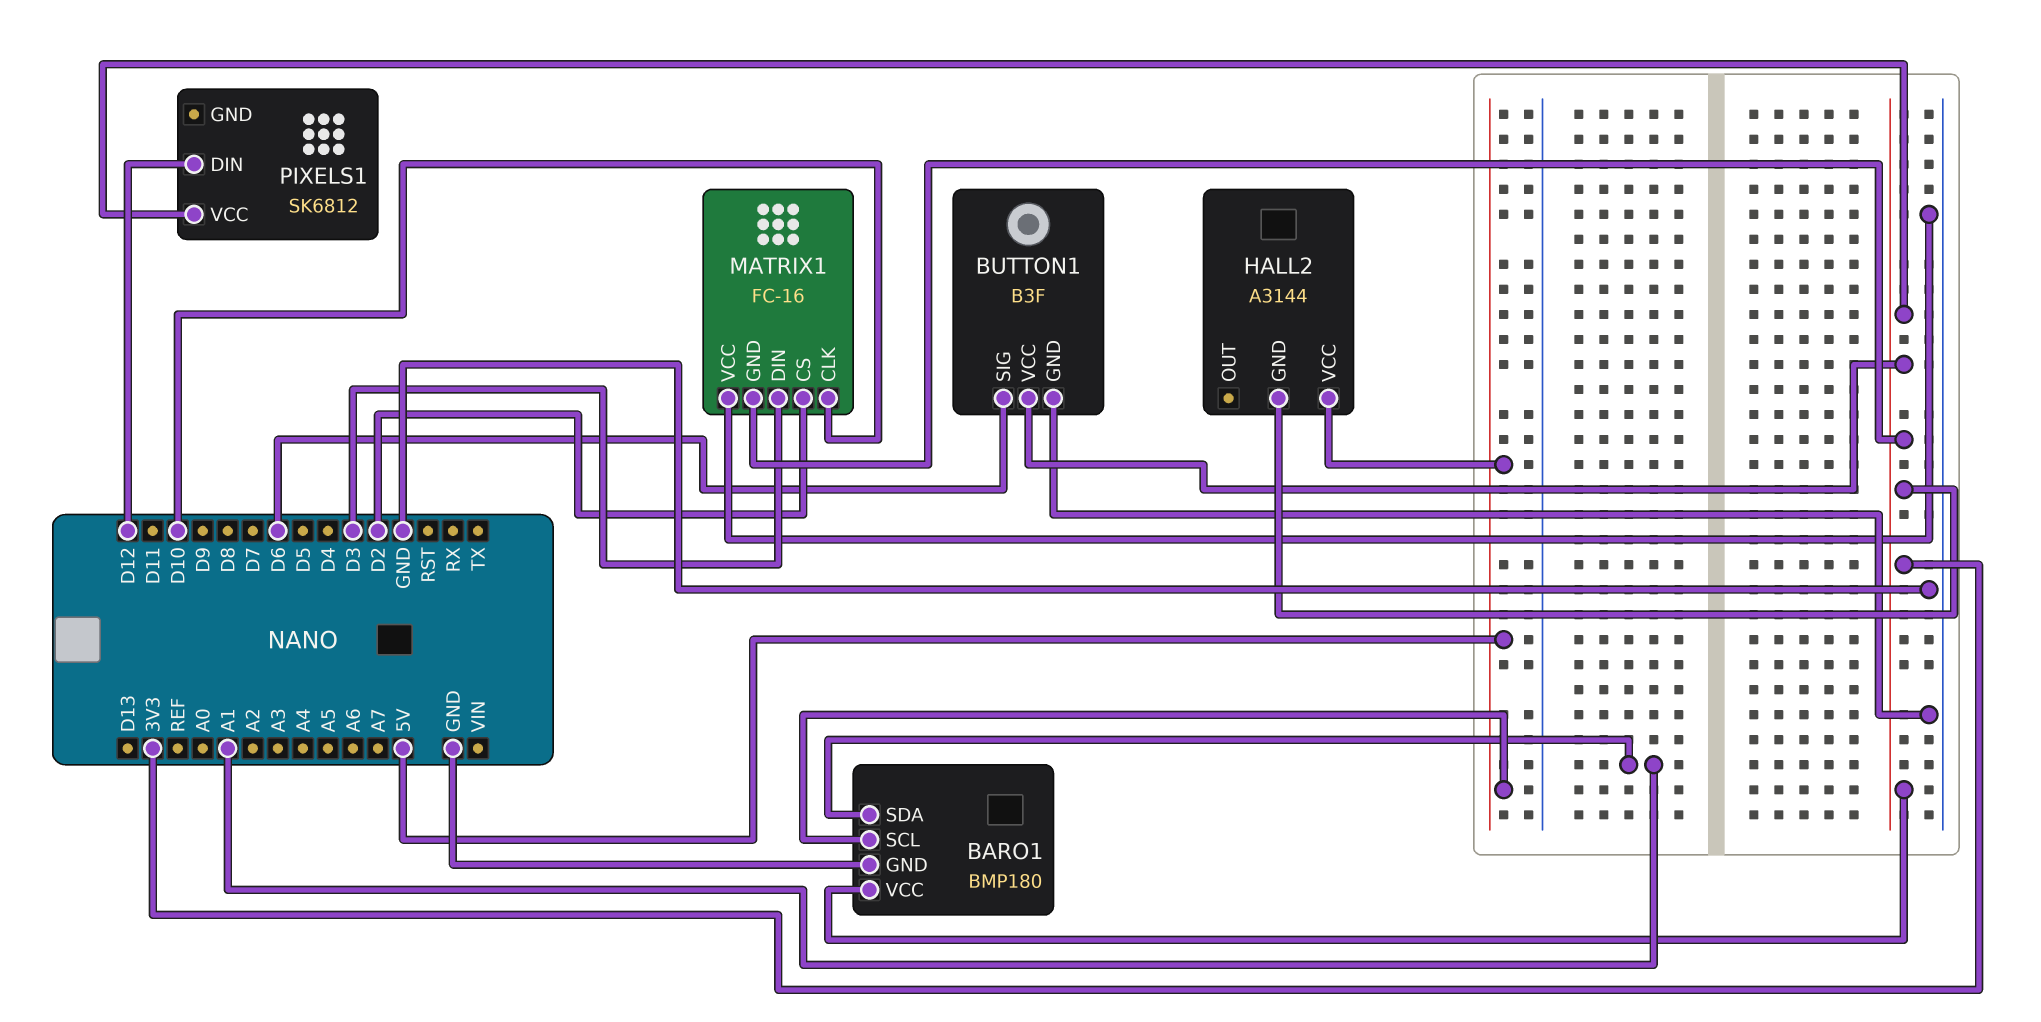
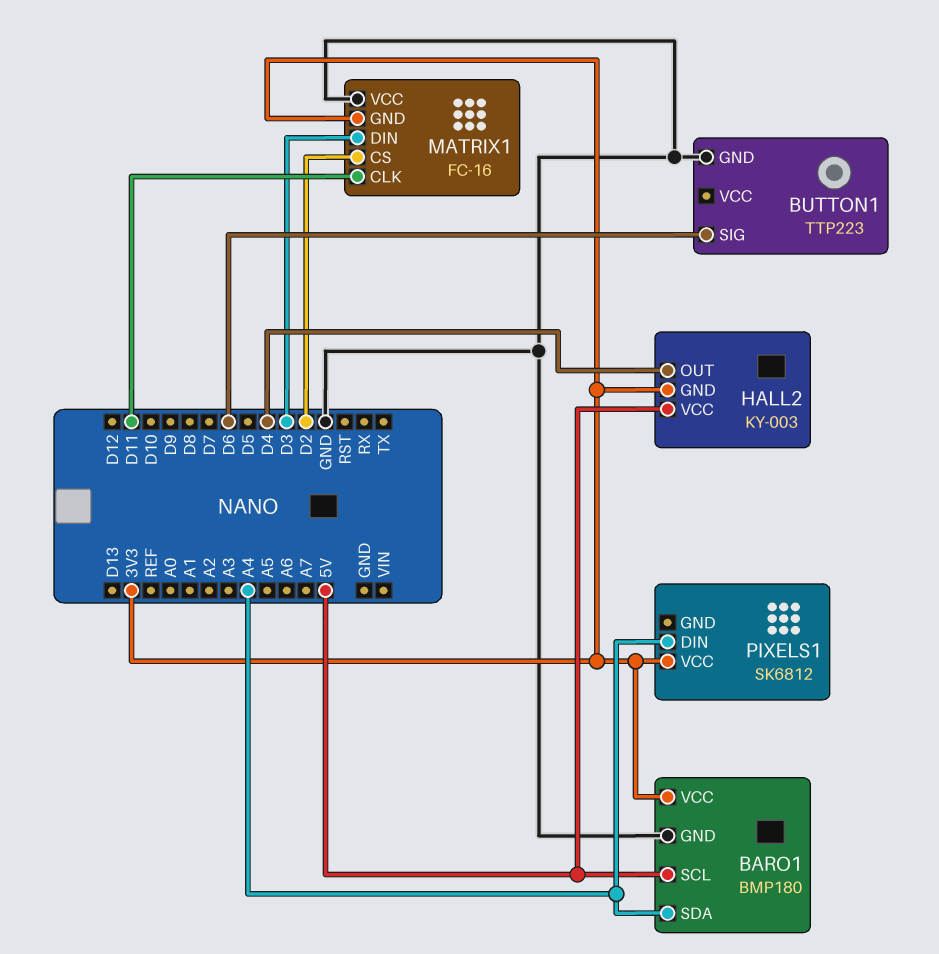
BARO1 pin SDA: A1 -> A4
BUTTON1: B3F -> TTP223
BUTTON1 pin VCC: 3V3 -> none
HALL2: A3144 -> KY-003
HALL2 pin OUT: none -> D4
MATRIX1 pin CLK: D10 -> D11
PIXELS1 pin DIN: D12 -> A4

